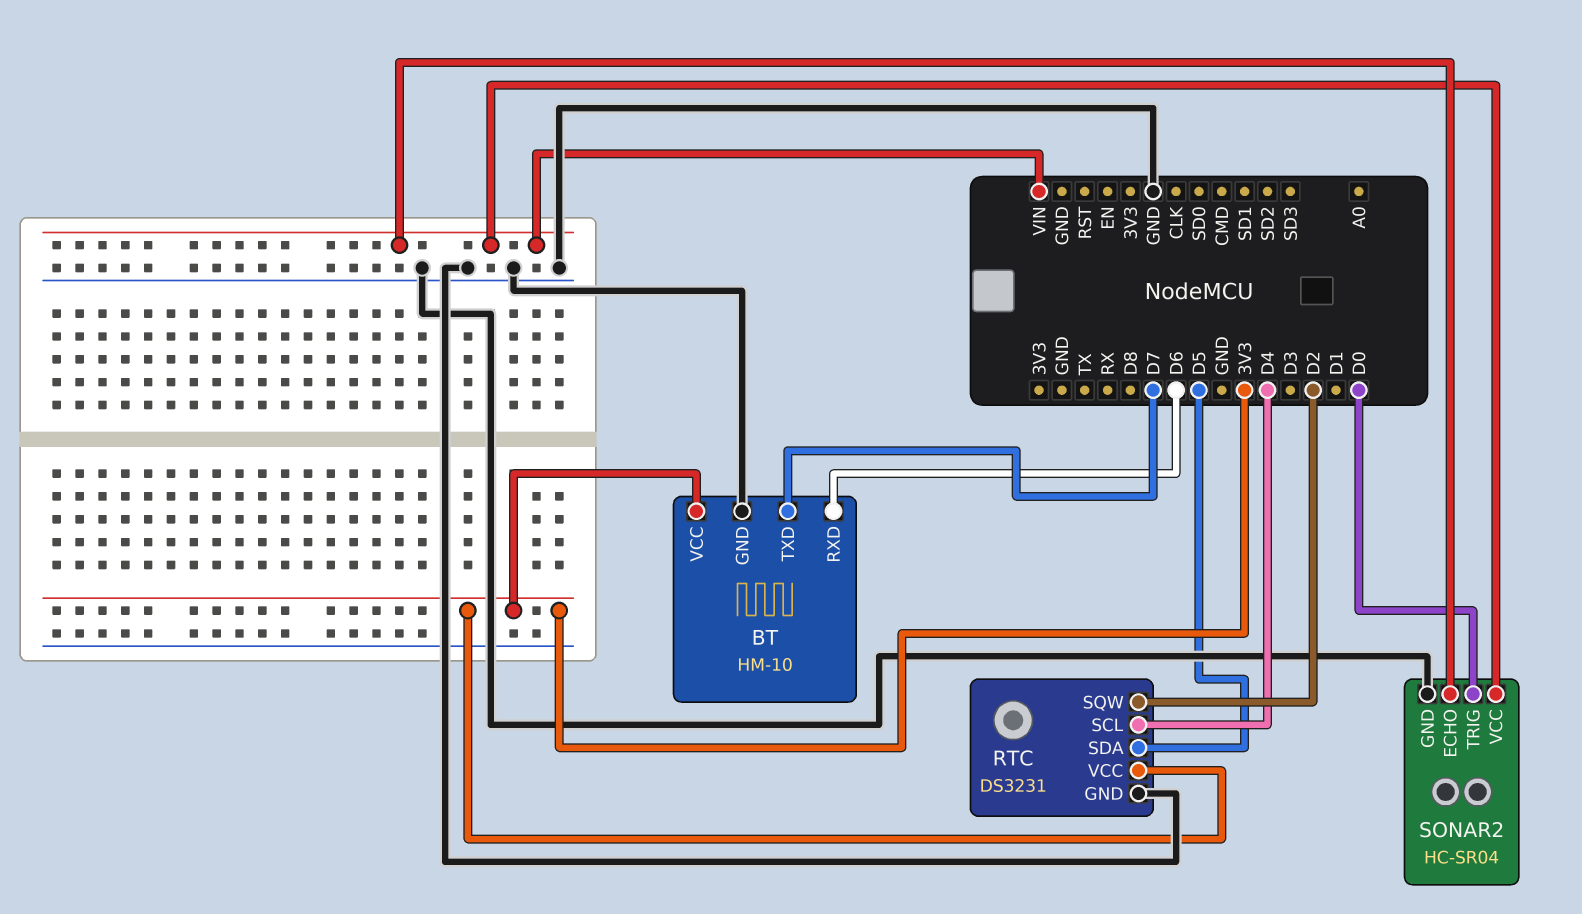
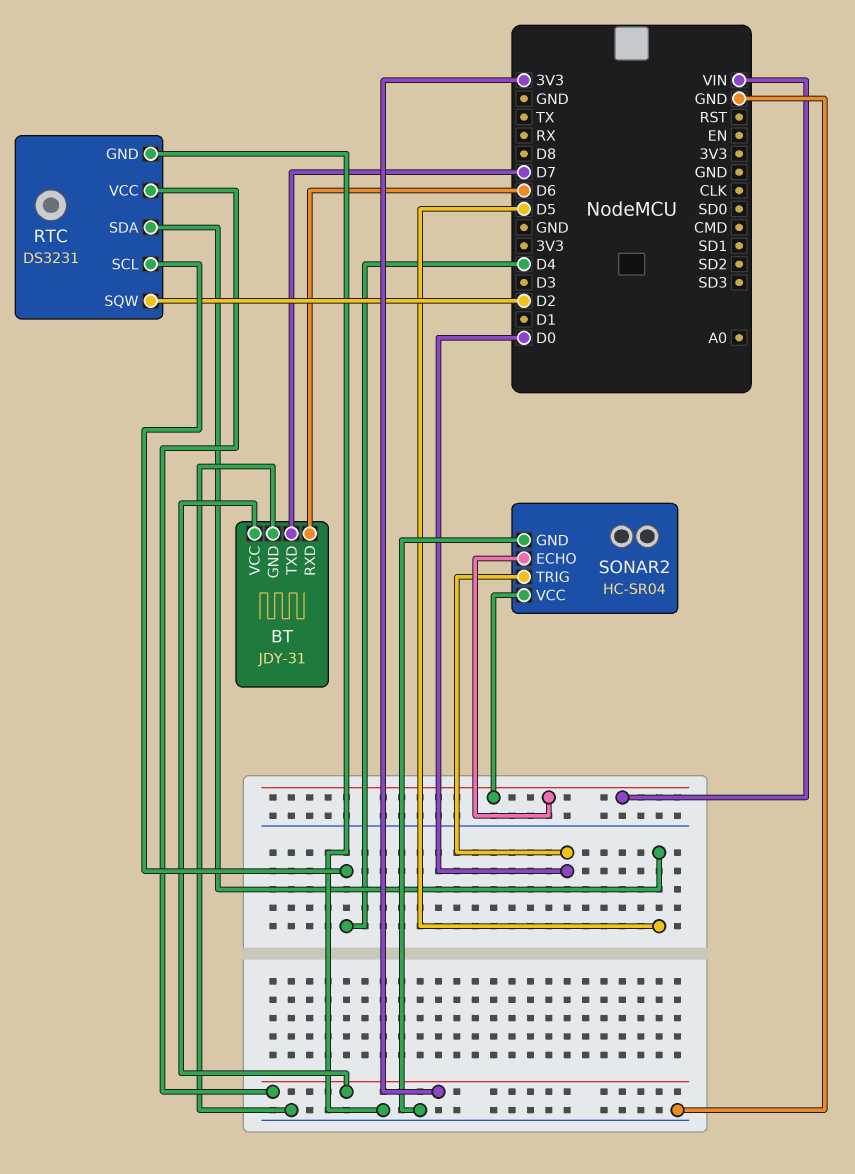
BT: HM-10 -> JDY-31

